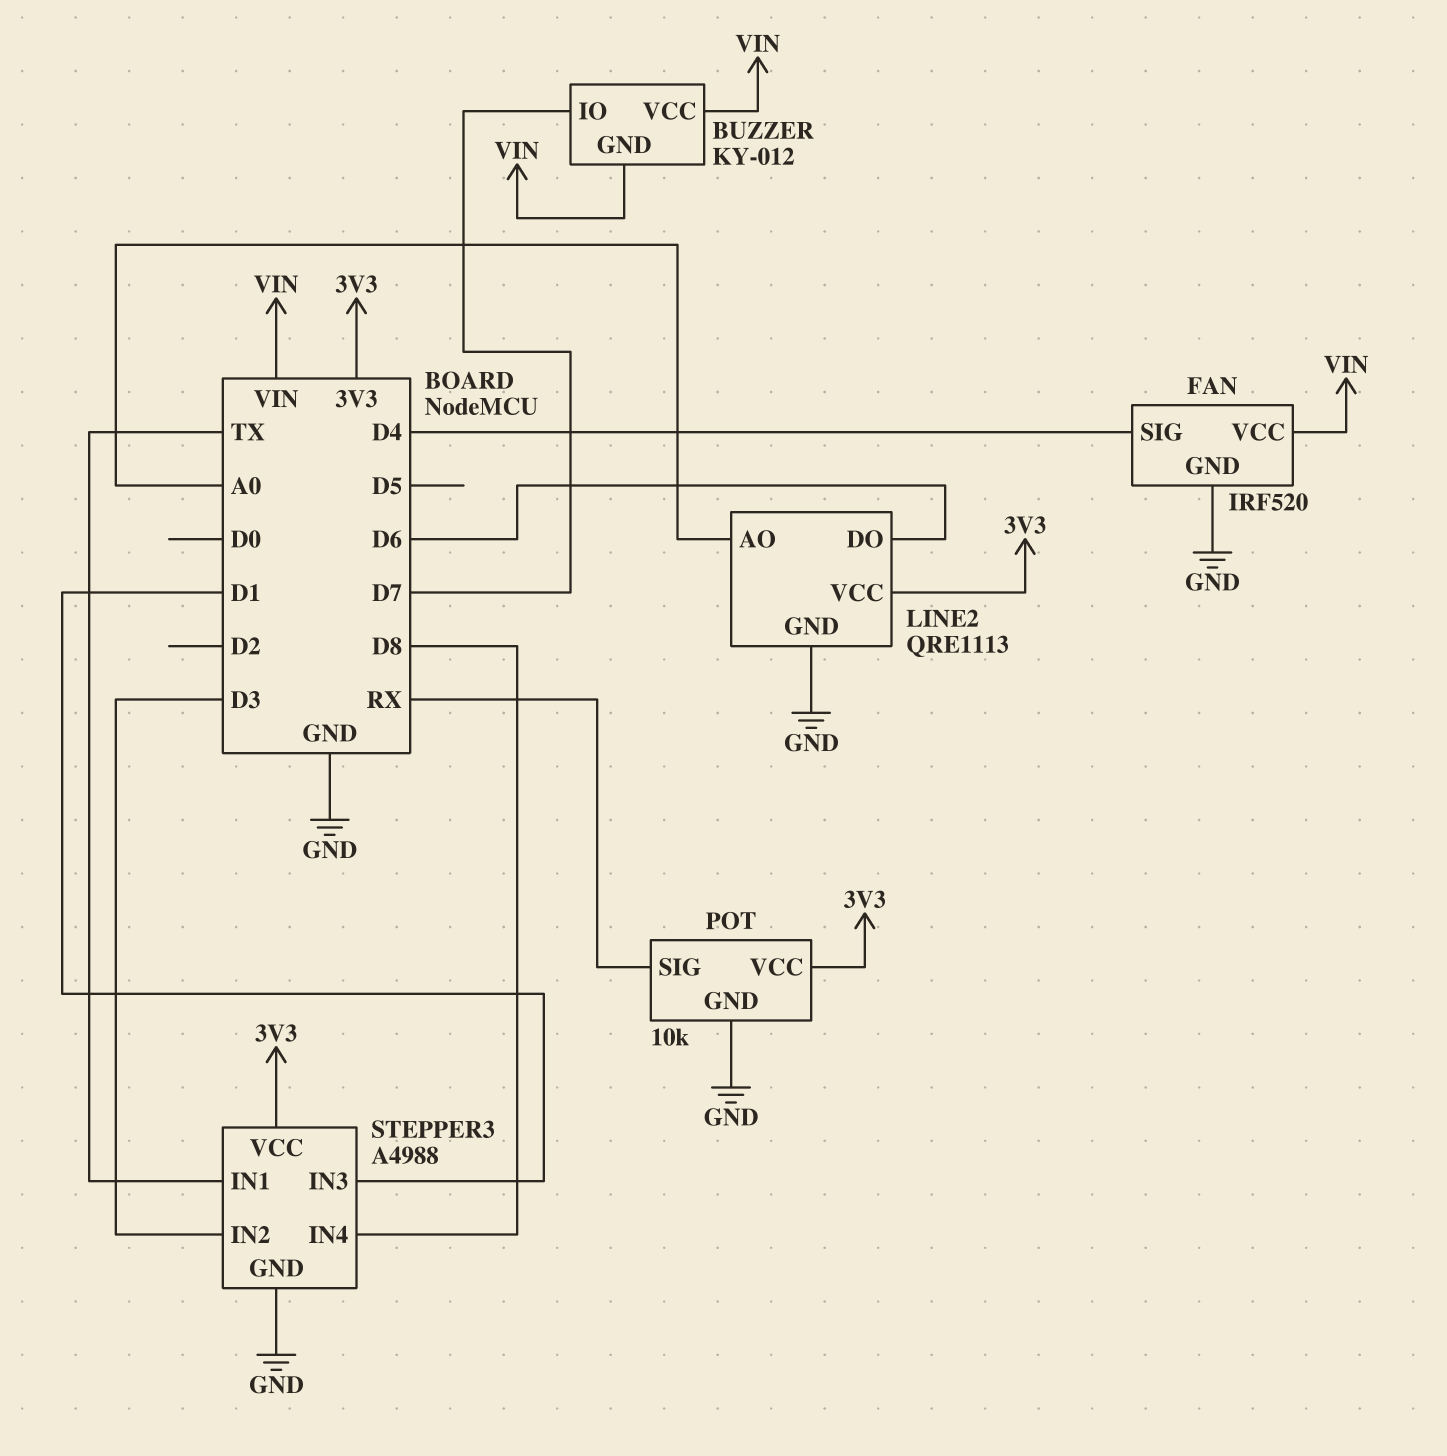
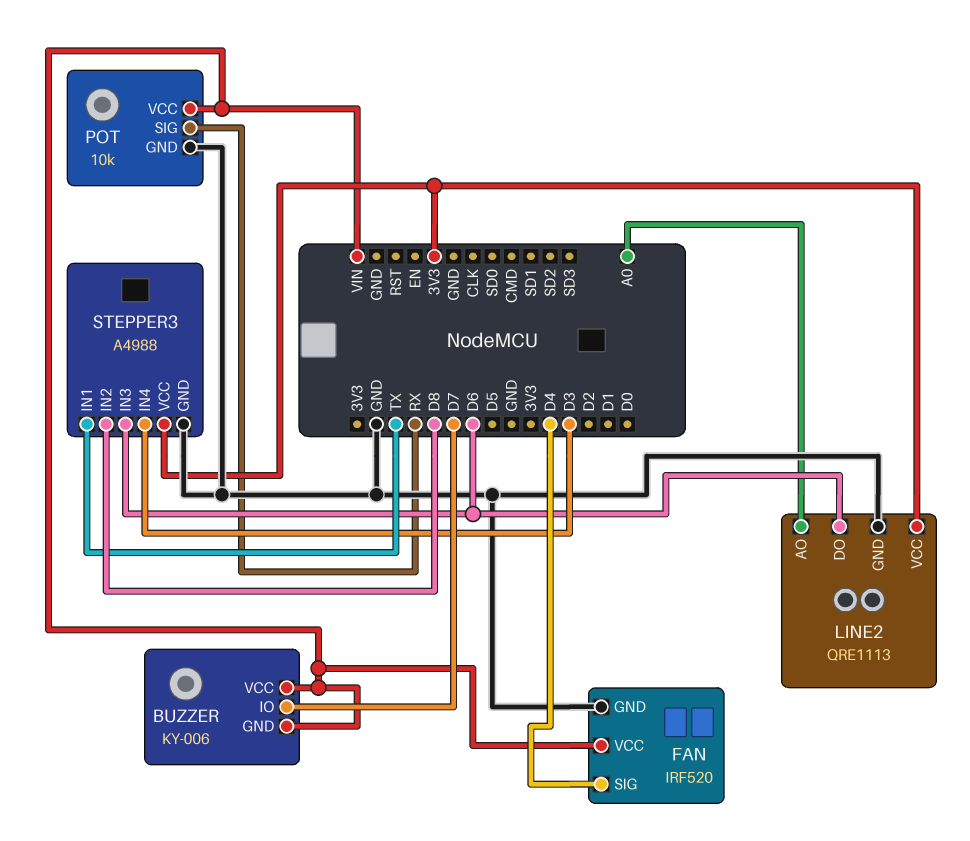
BUZZER: KY-012 -> KY-006
POT pin VCC: 3V3 -> VIN
STEPPER3 pin IN2: D3 -> D8
STEPPER3 pin IN3: D1 -> D6
STEPPER3 pin IN4: D8 -> D3

